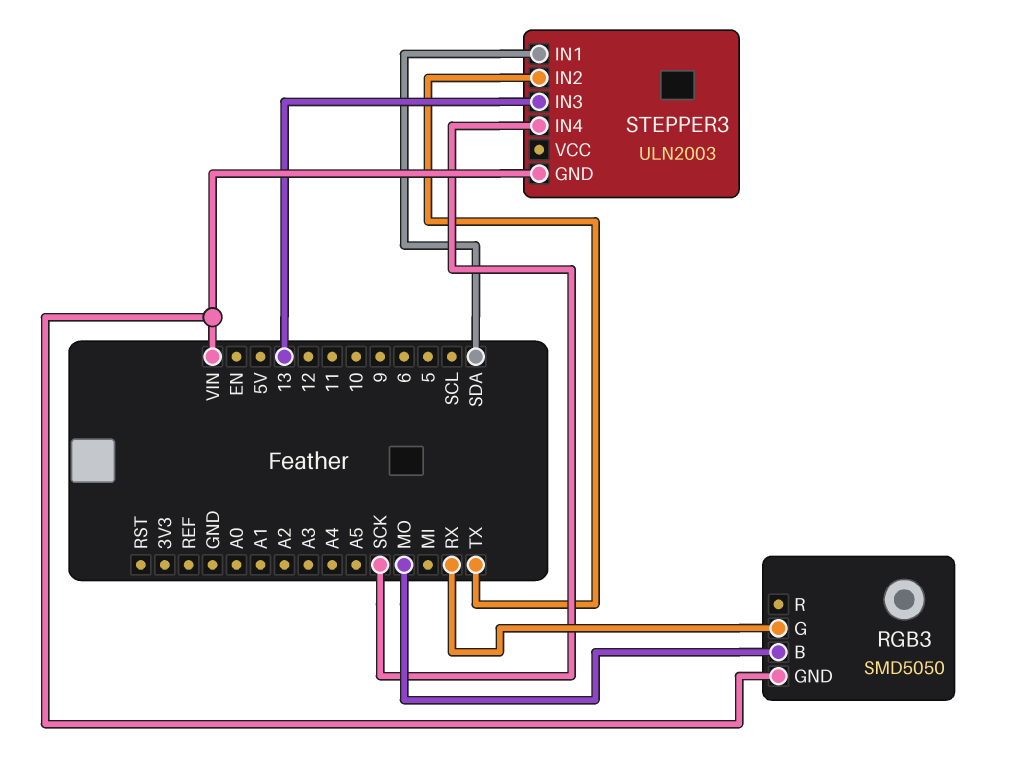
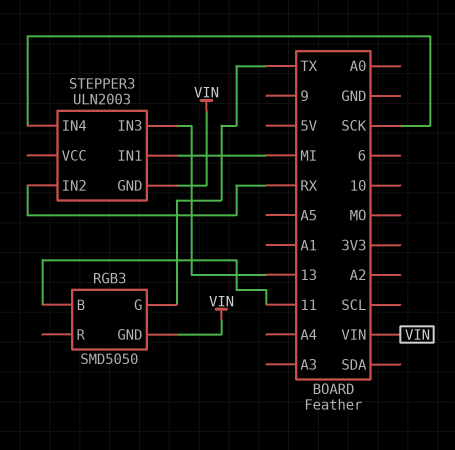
RGB3 pin B: MO -> 11
RGB3 pin G: RX -> TX
STEPPER3 pin IN1: SDA -> MI
STEPPER3 pin IN2: TX -> RX

